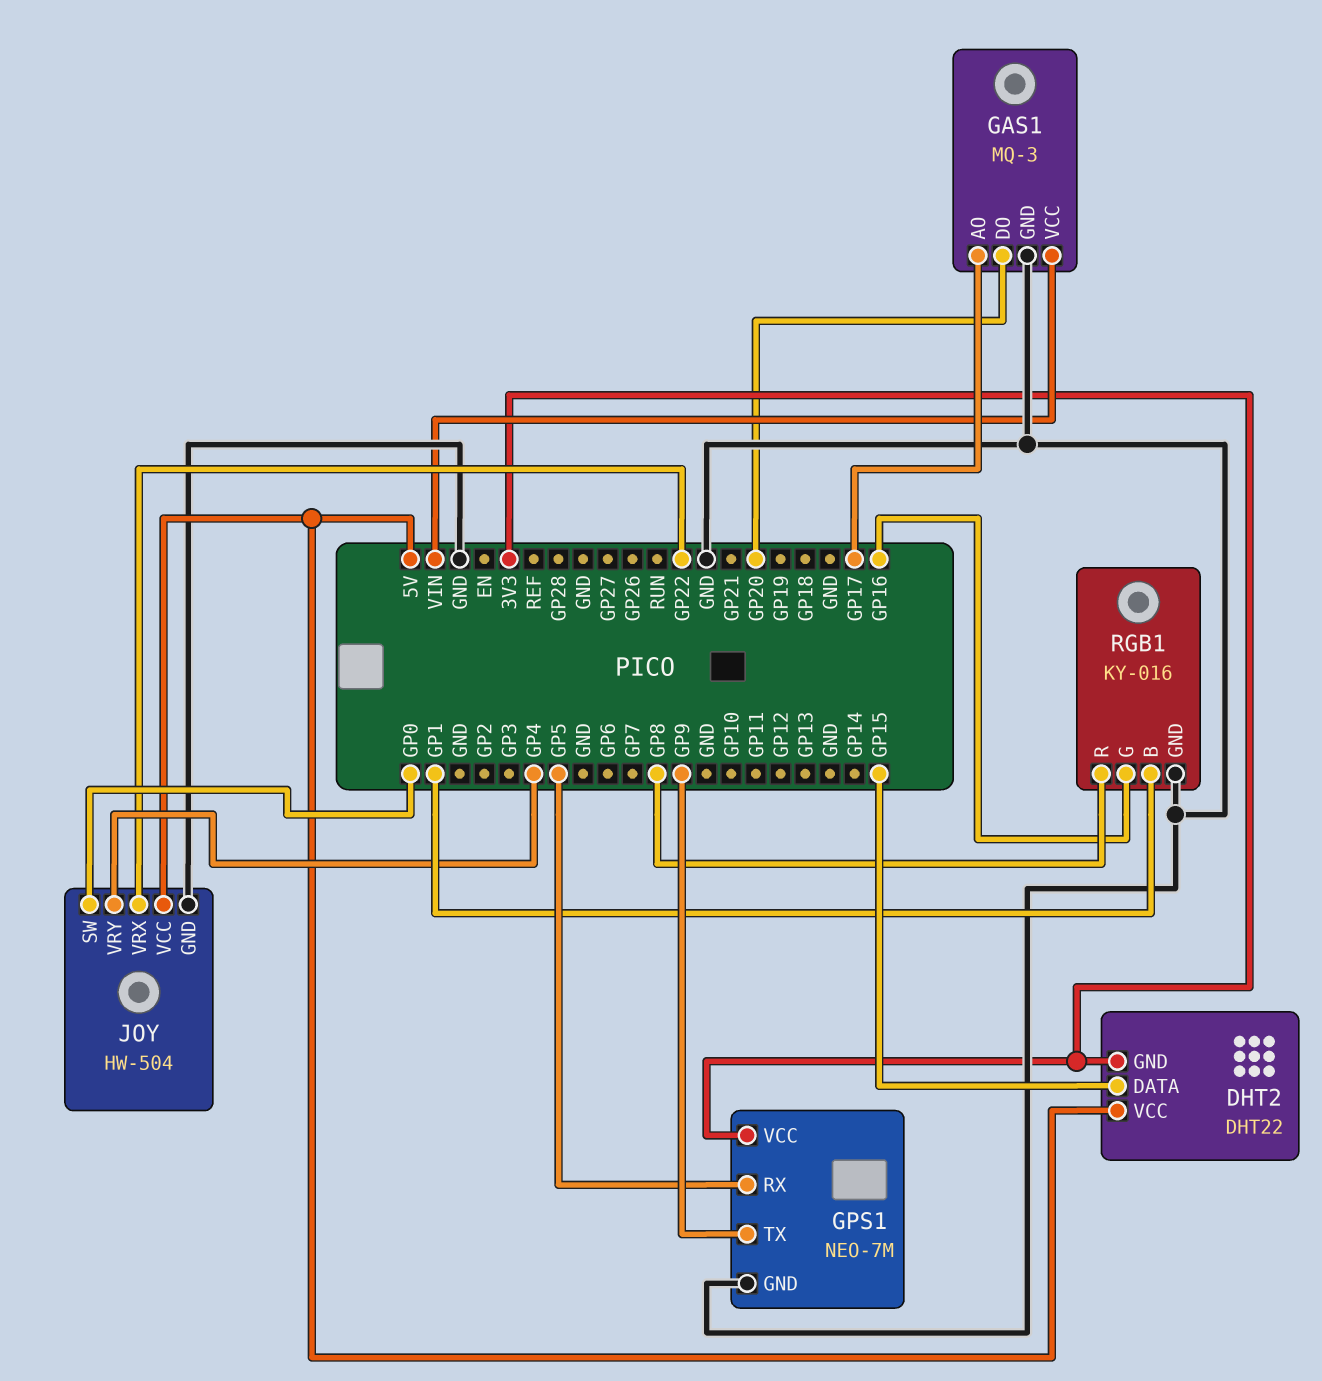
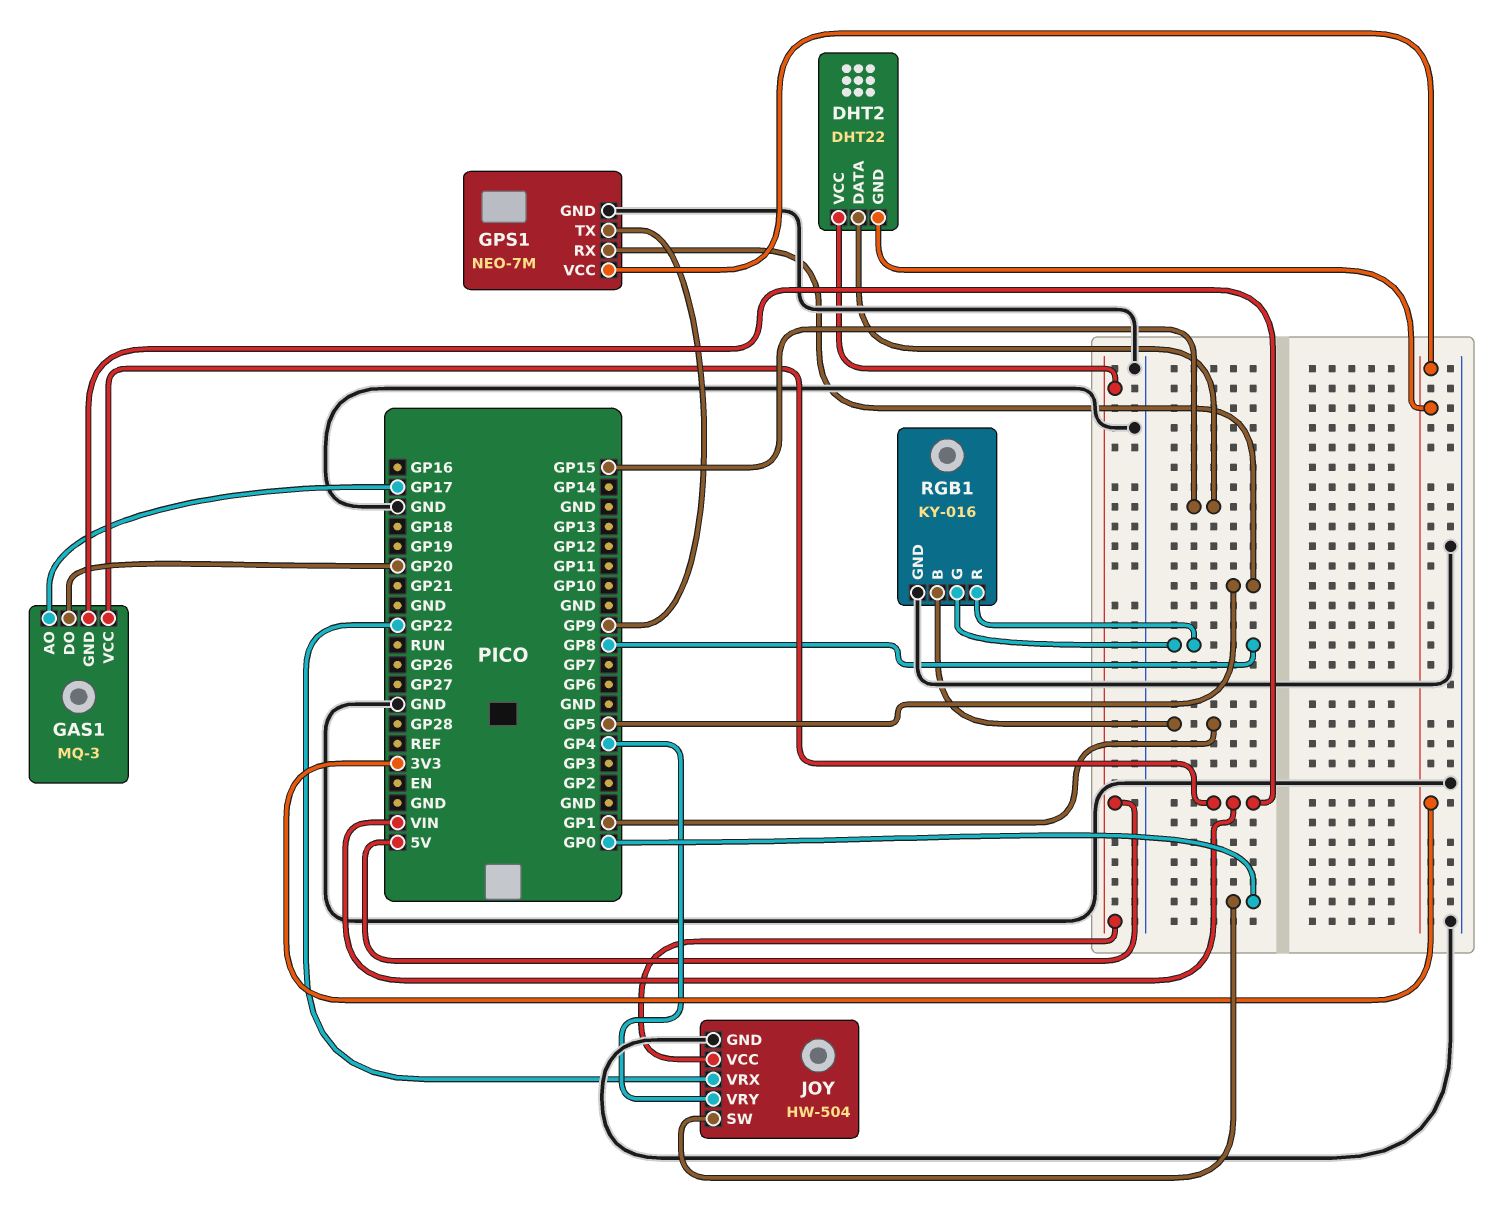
GAS1 pin GND: GND -> VIN
RGB1 pin G: GP16 -> GP8

